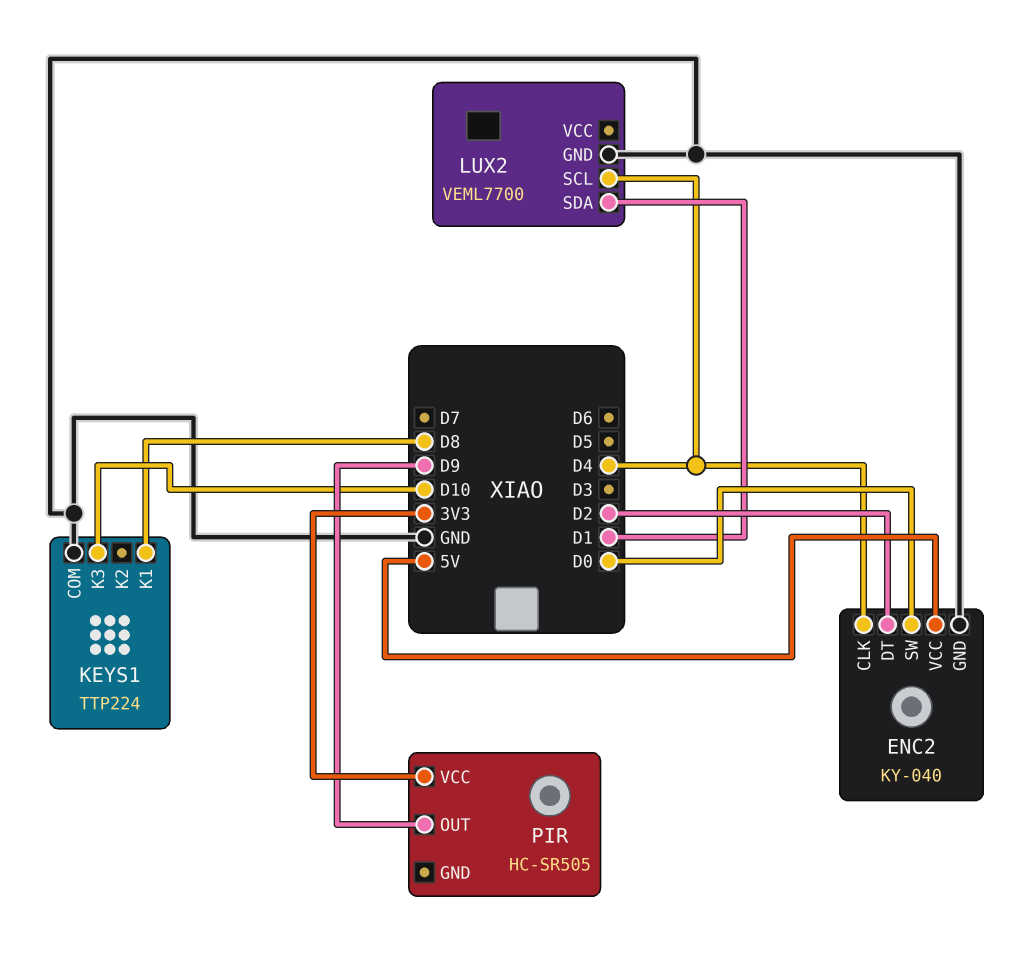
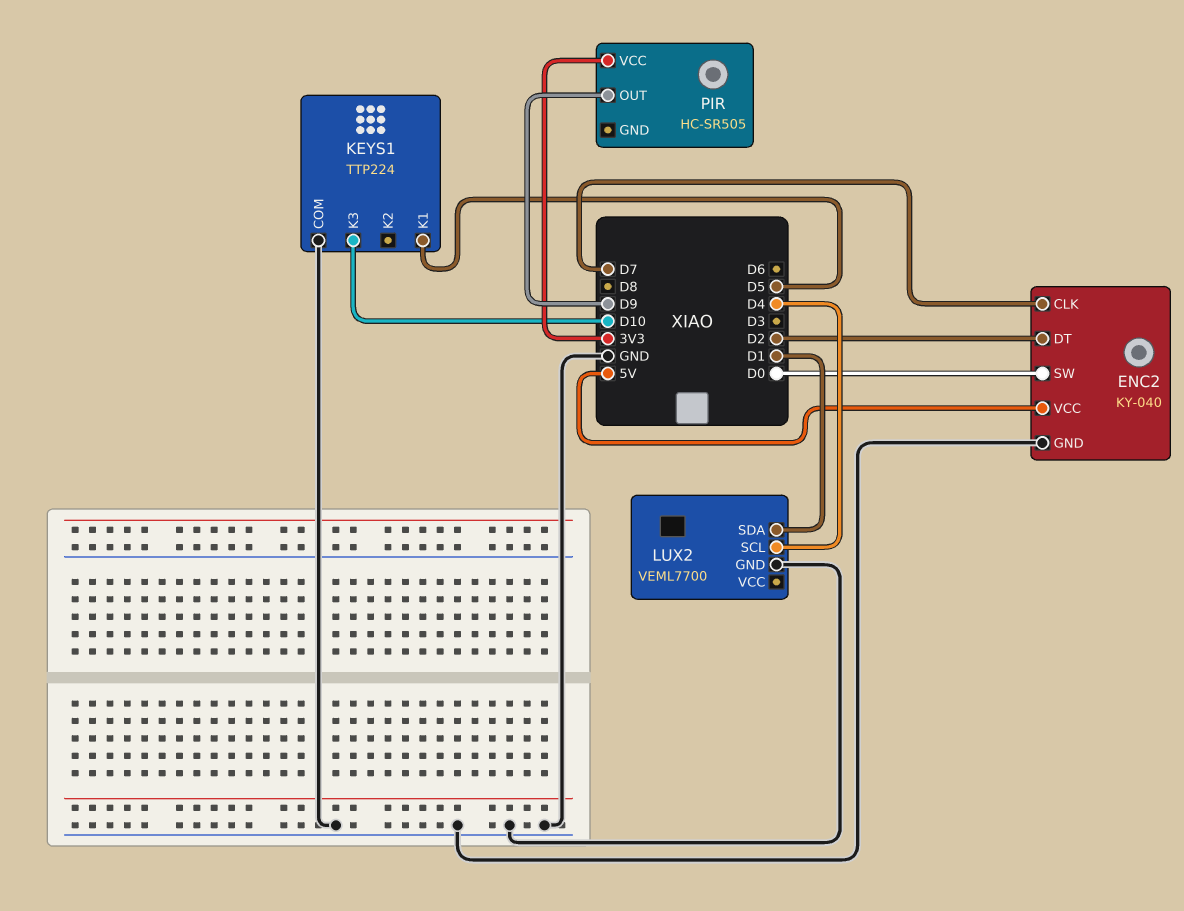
ENC2 pin CLK: D4 -> D7
KEYS1 pin K1: D8 -> D5

